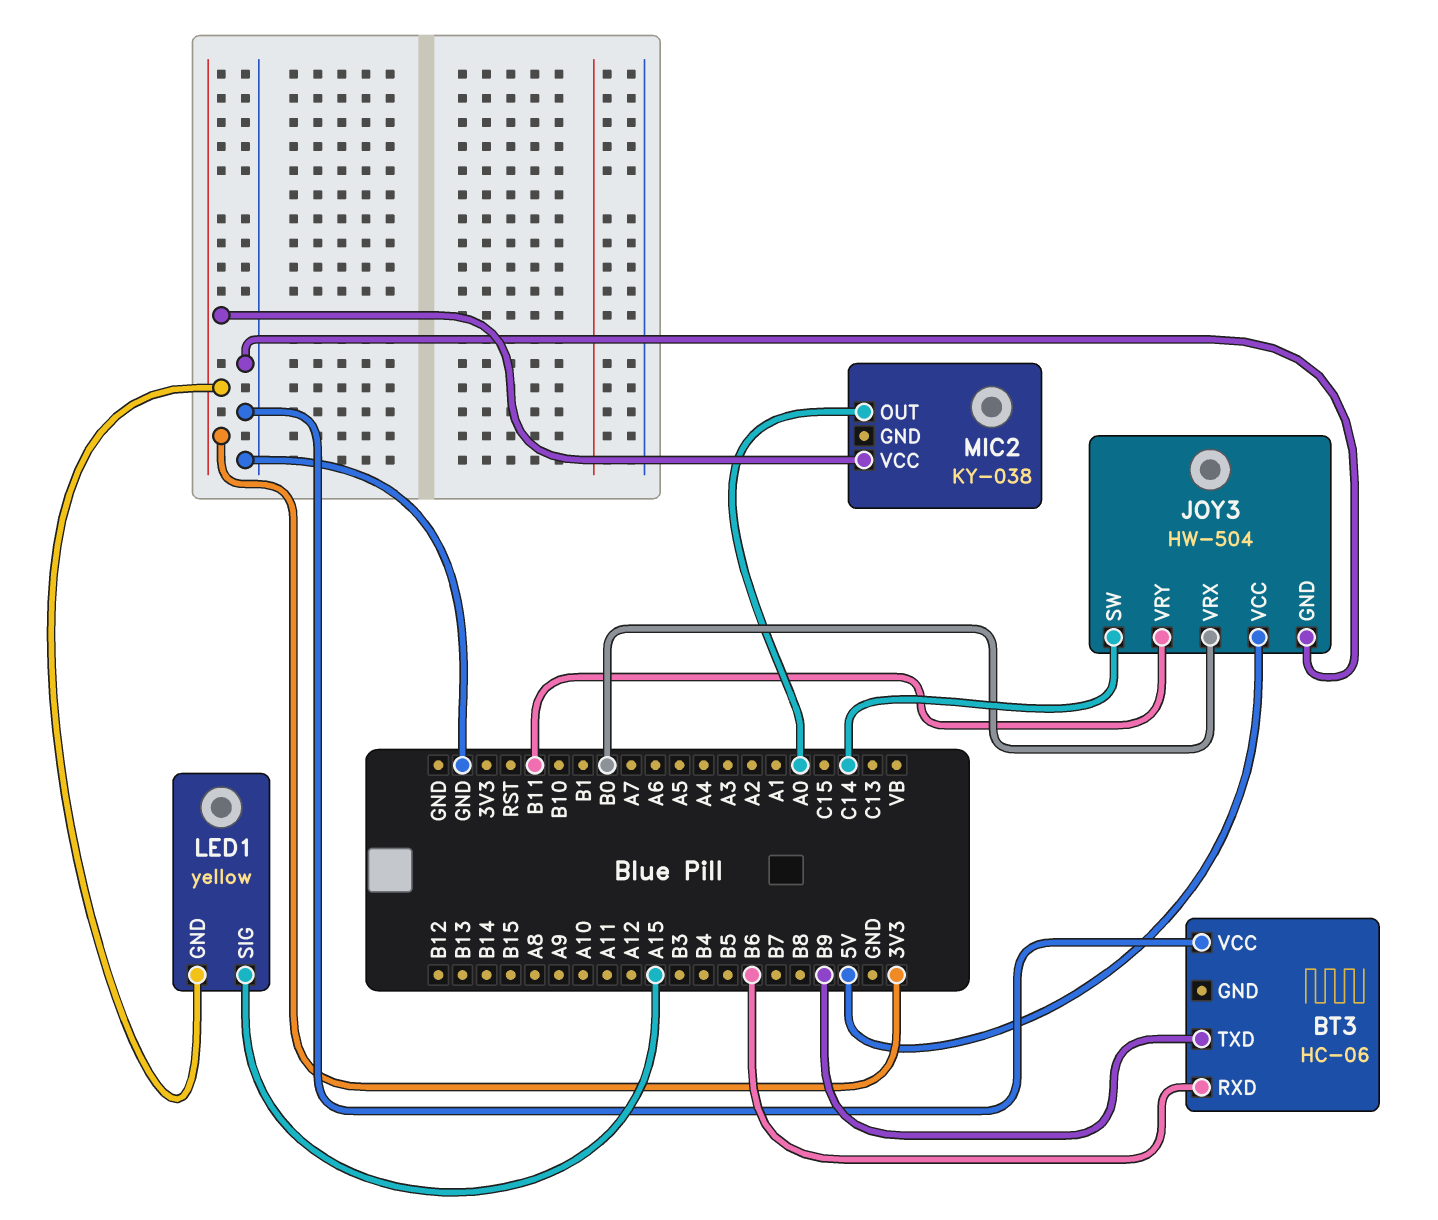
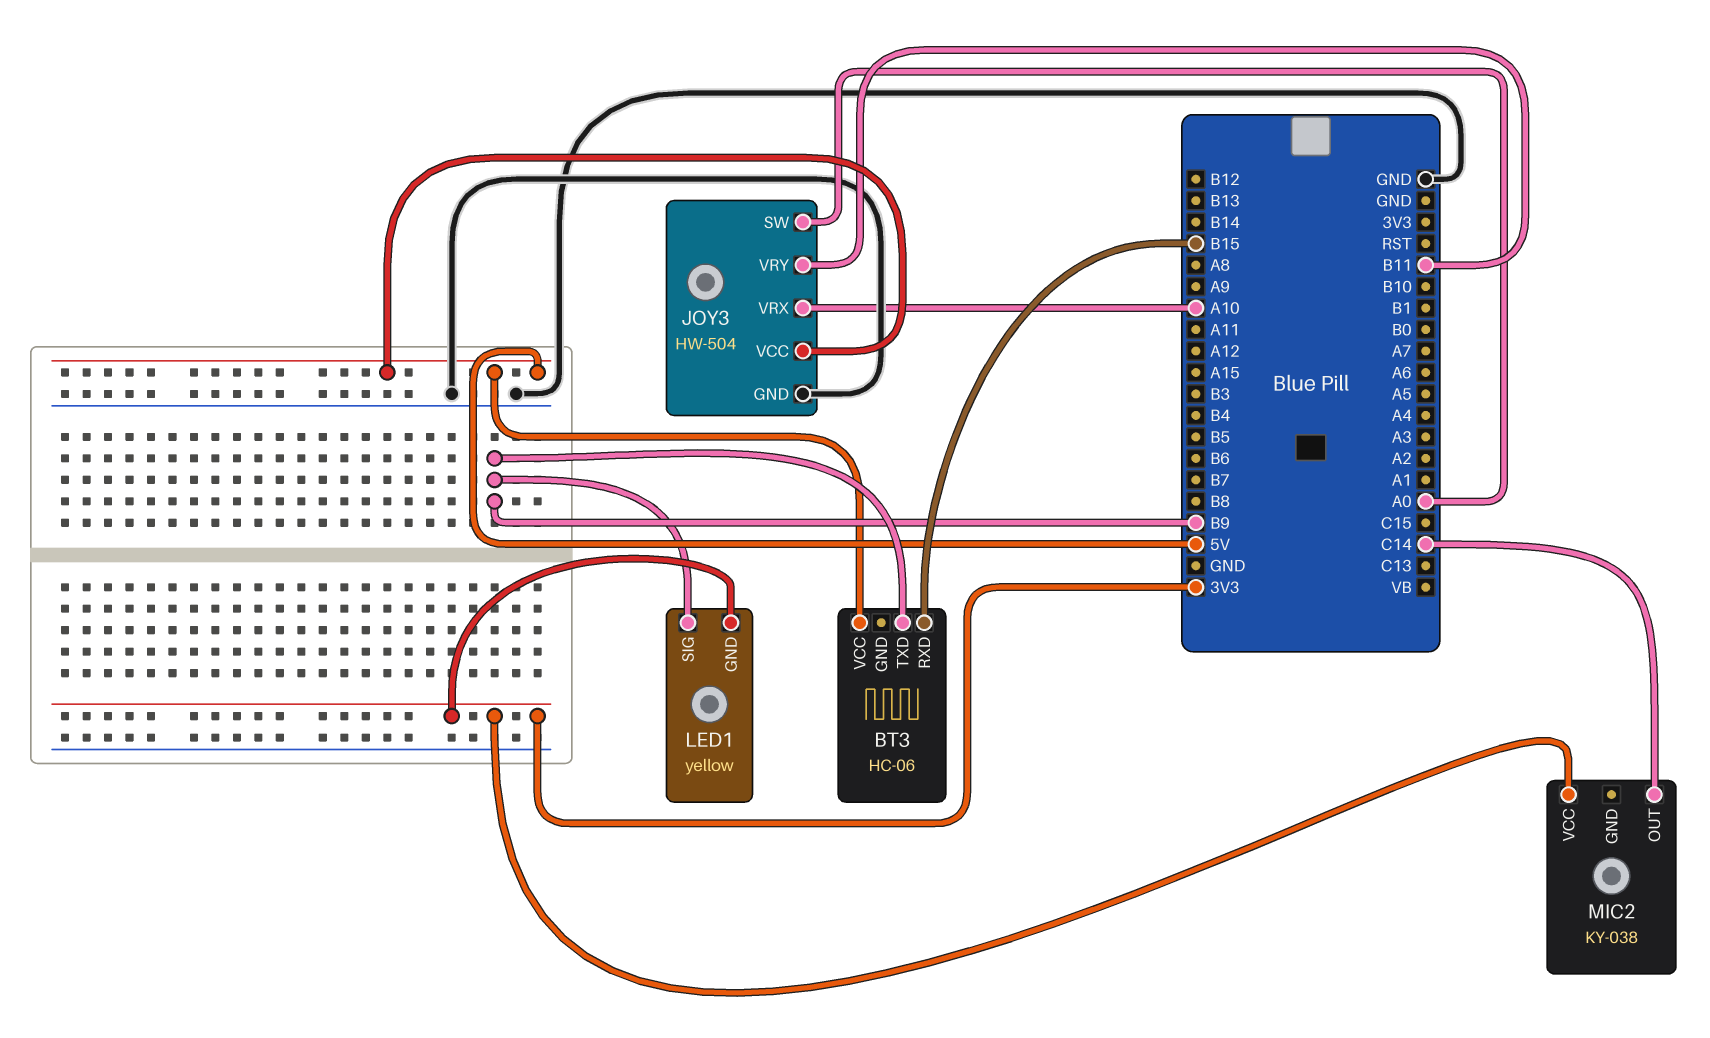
BT3 pin RXD: B6 -> B15
BT3 pin VCC: GND -> 5V
JOY3 pin SW: C14 -> A0
JOY3 pin VRX: B0 -> A10
LED1 pin SIG: A15 -> B9
MIC2 pin OUT: A0 -> C14

